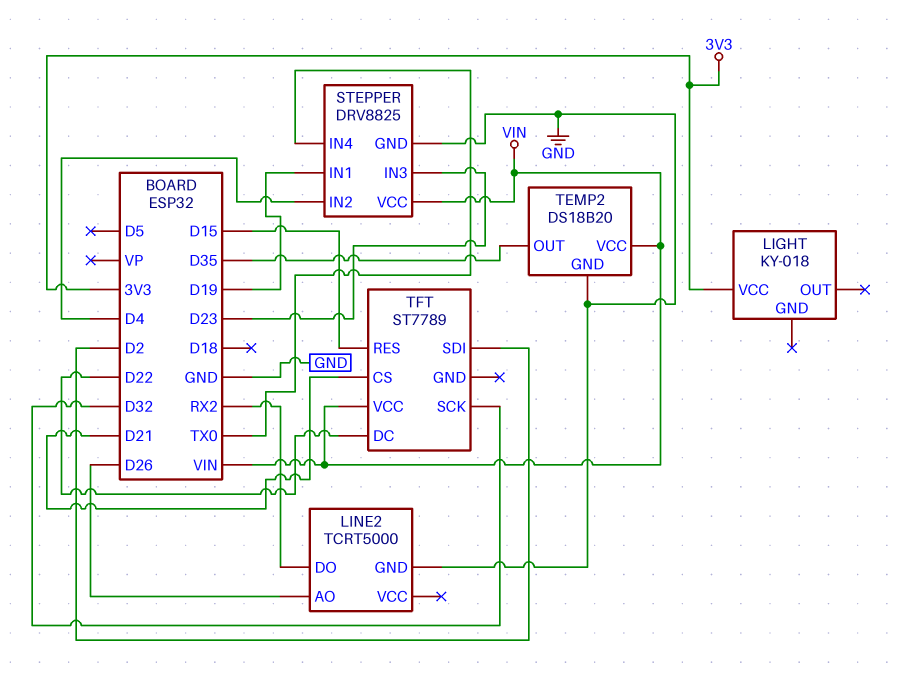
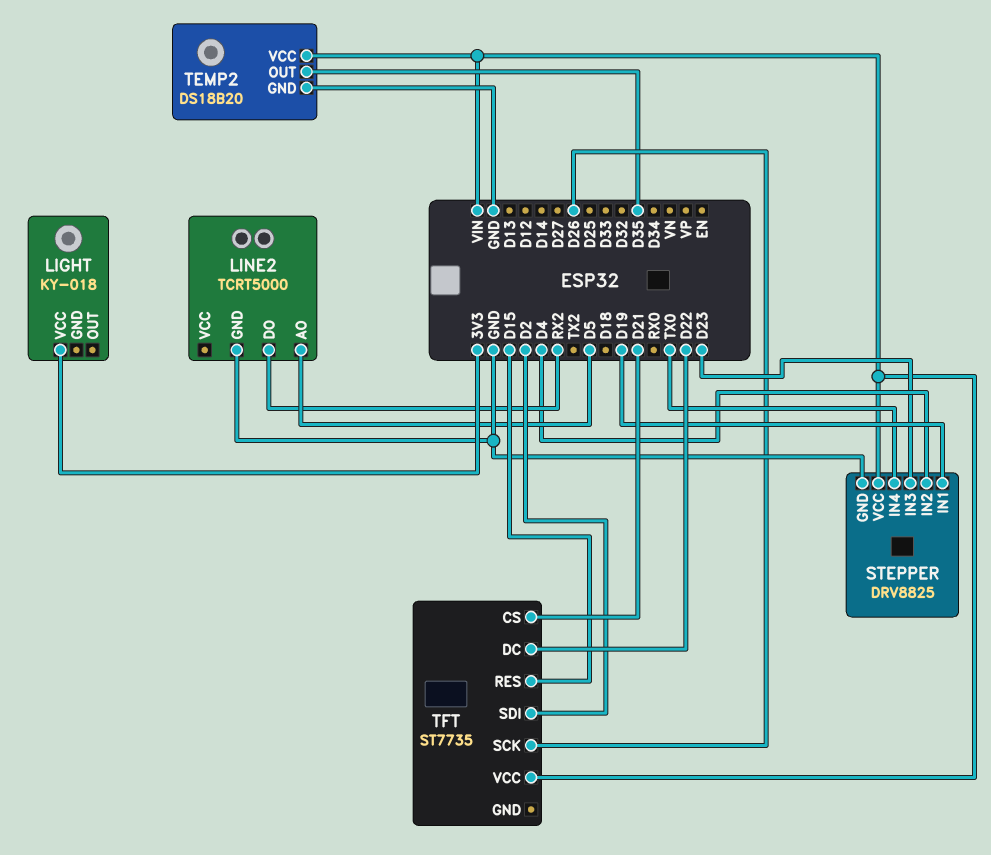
LINE2 pin AO: D26 -> D5
TFT: ST7789 -> ST7735
TFT pin SCK: D32 -> D26

